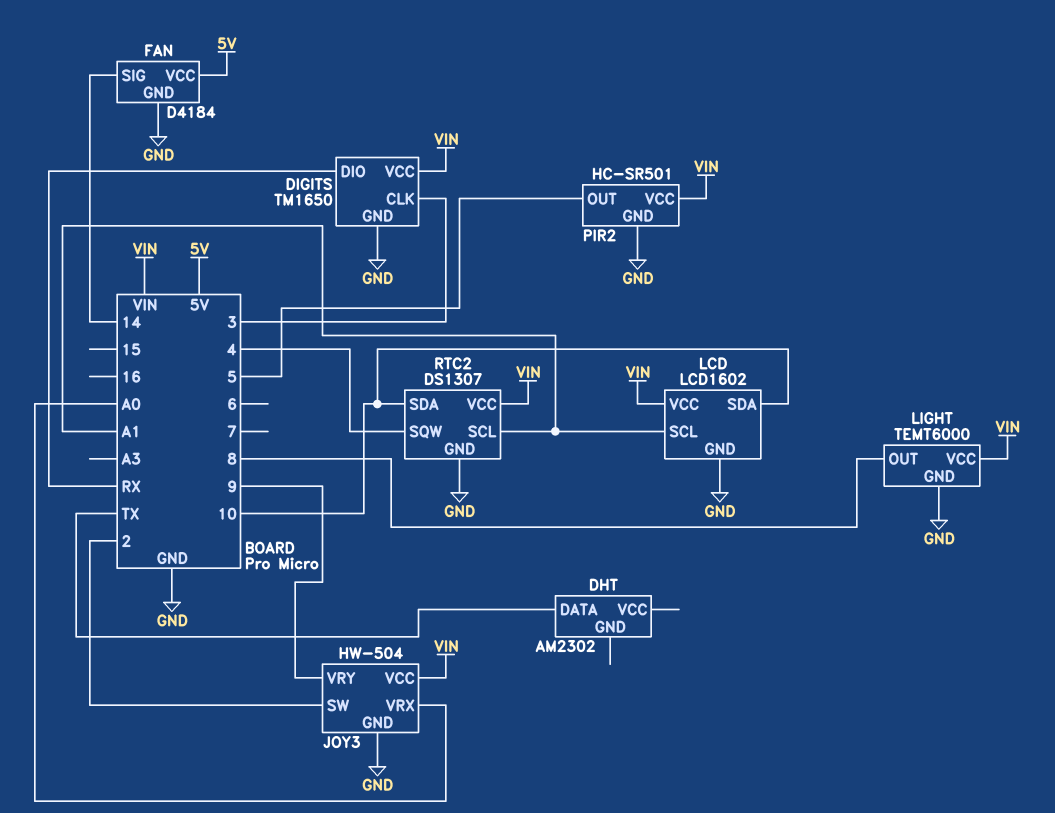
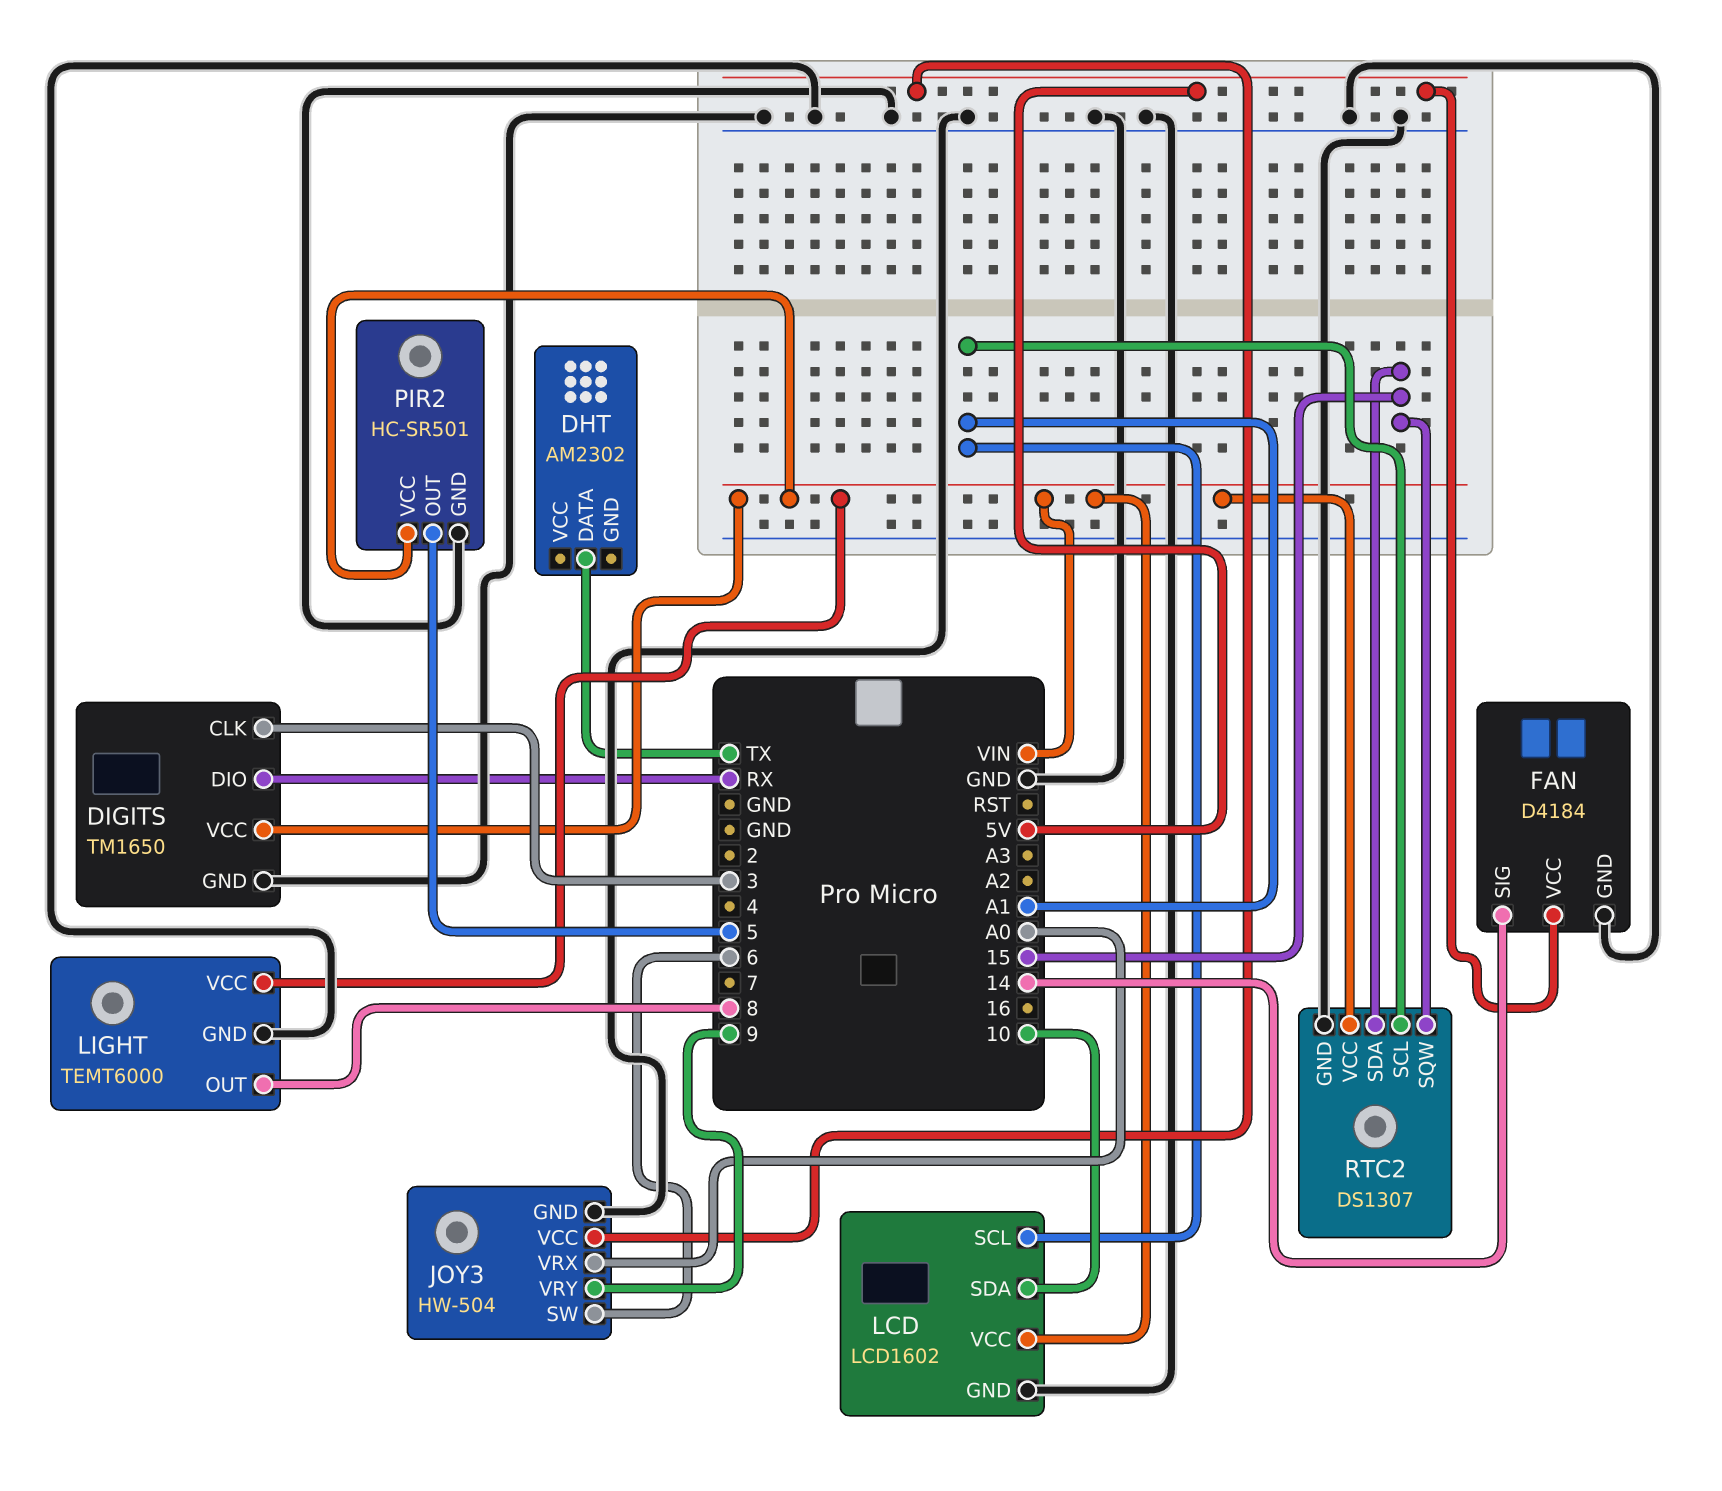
JOY3 pin SW: 2 -> 6
JOY3 pin VCC: VIN -> 5V
RTC2 pin SDA: 10 -> 15
RTC2 pin SQW: 4 -> 15

